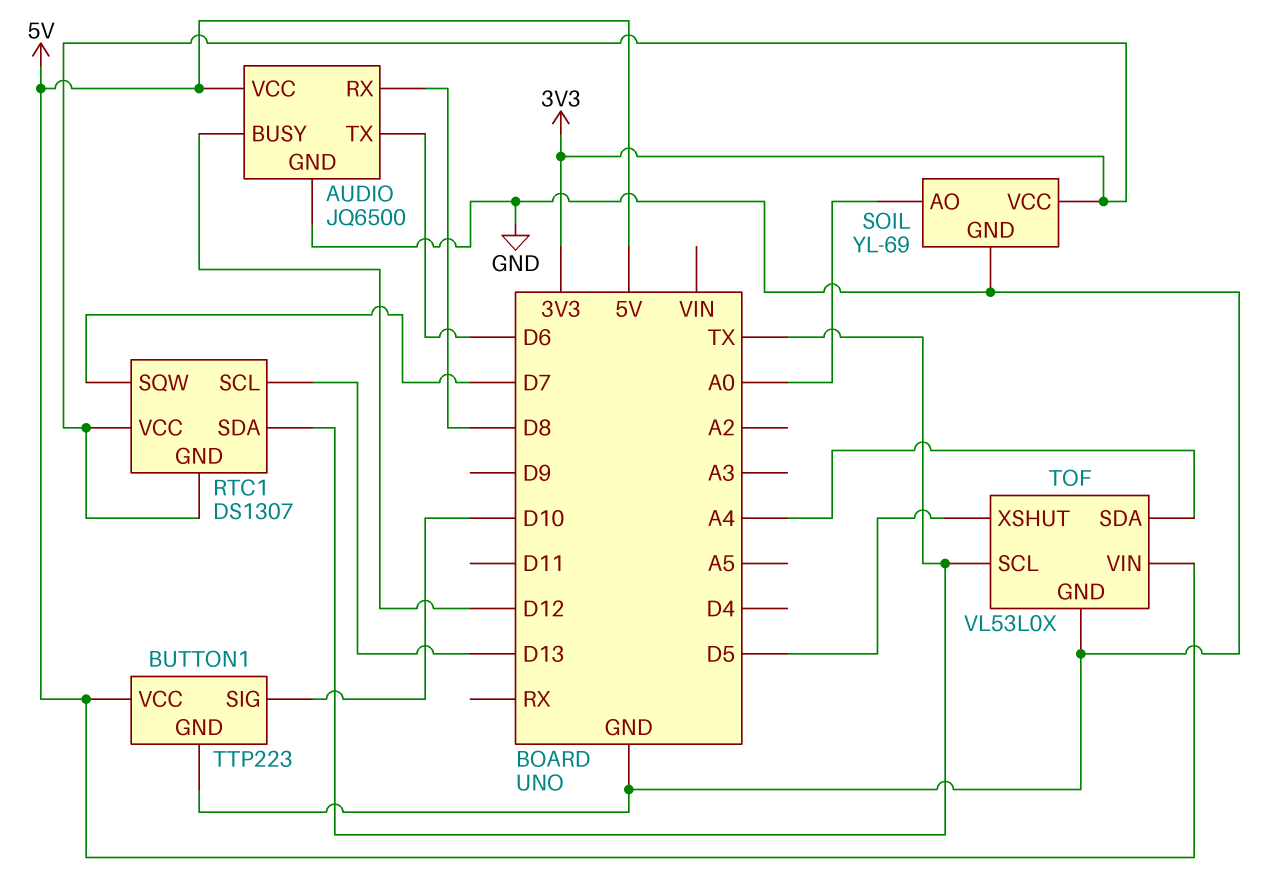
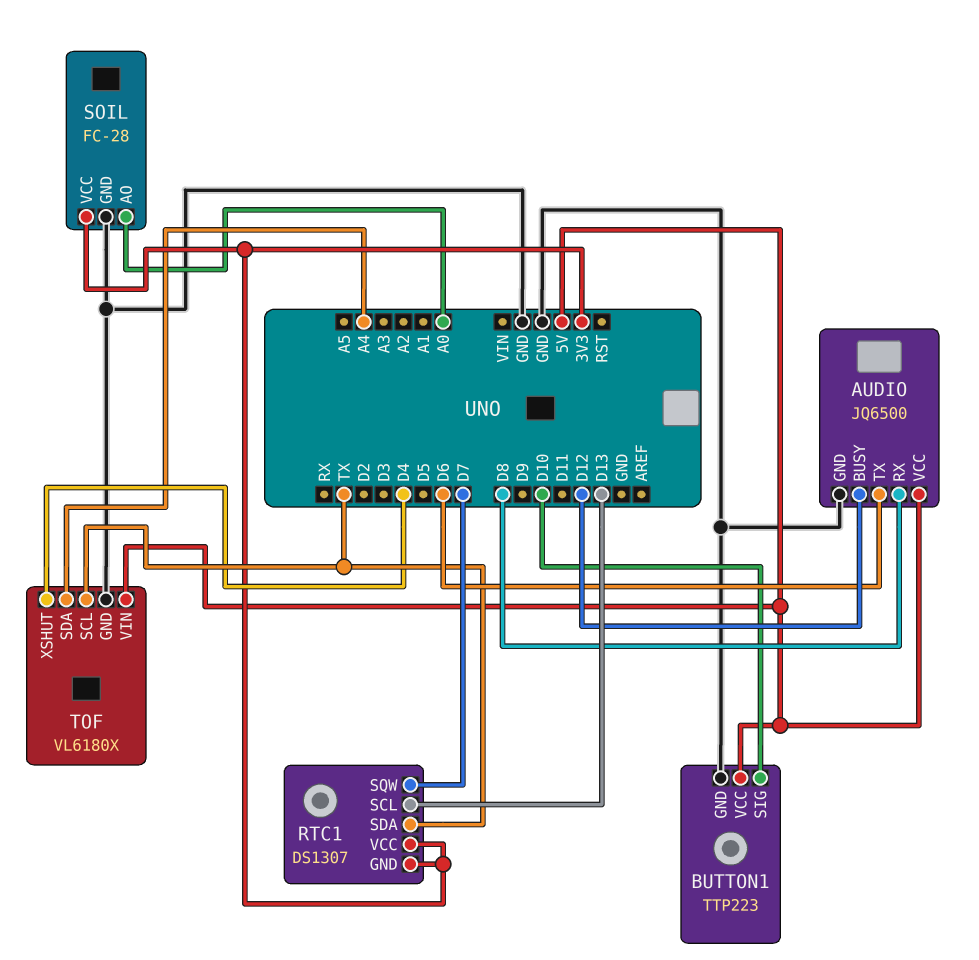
SOIL: YL-69 -> FC-28
TOF: VL53L0X -> VL6180X
TOF pin XSHUT: D5 -> D4

